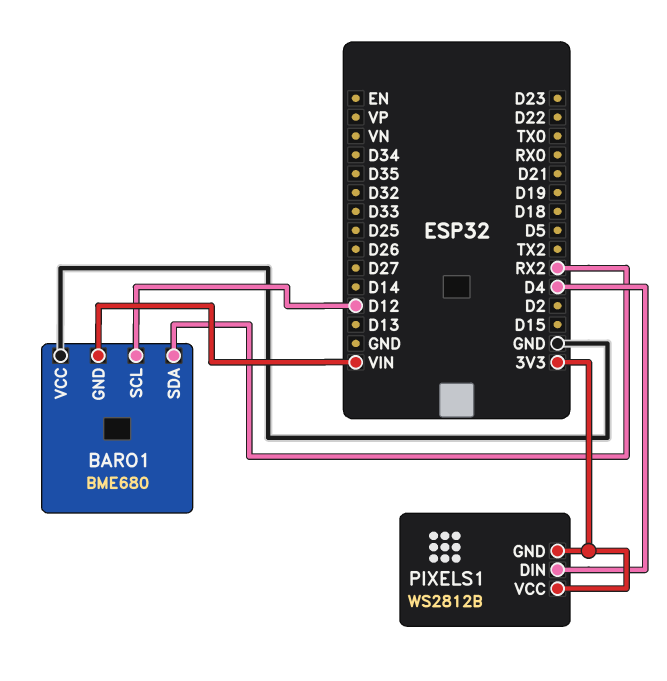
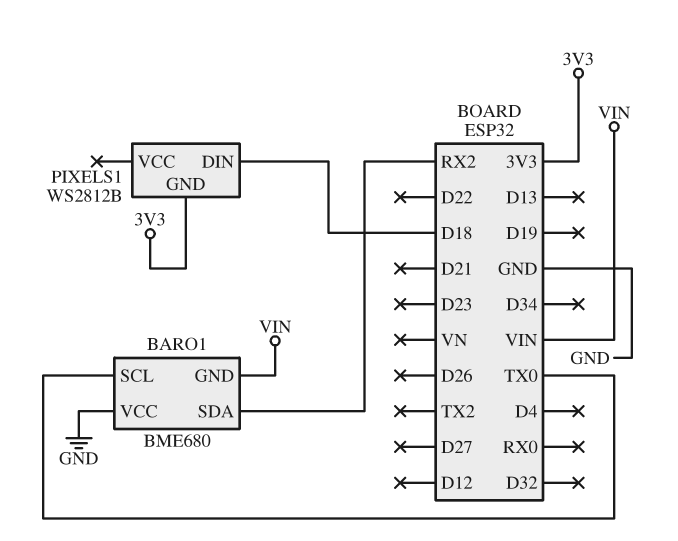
BARO1 pin SCL: D12 -> TX0
PIXELS1 pin DIN: D4 -> D18
PIXELS1 pin VCC: 3V3 -> none

